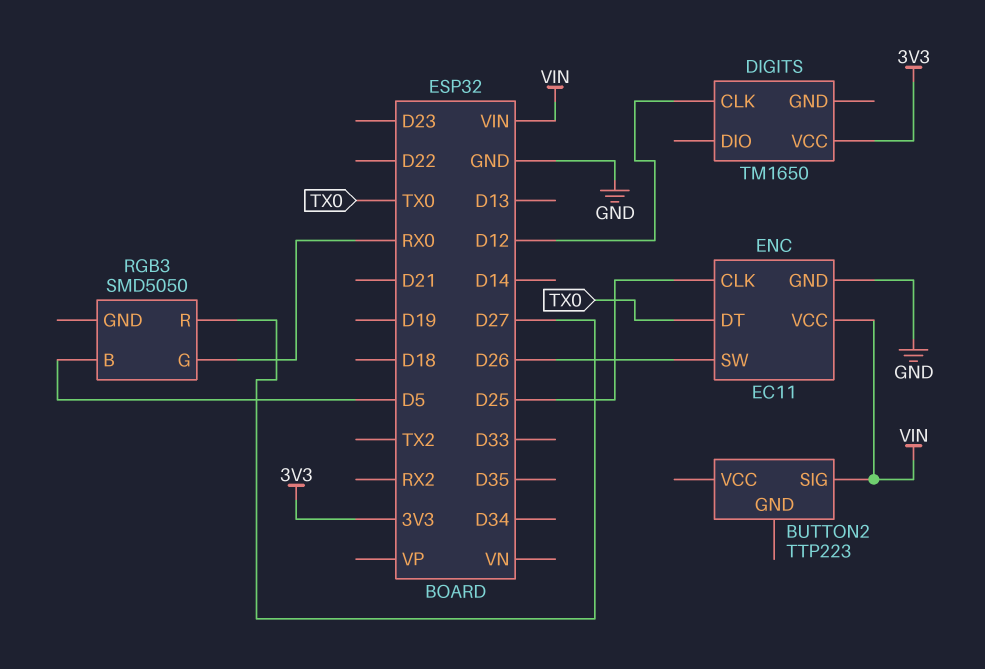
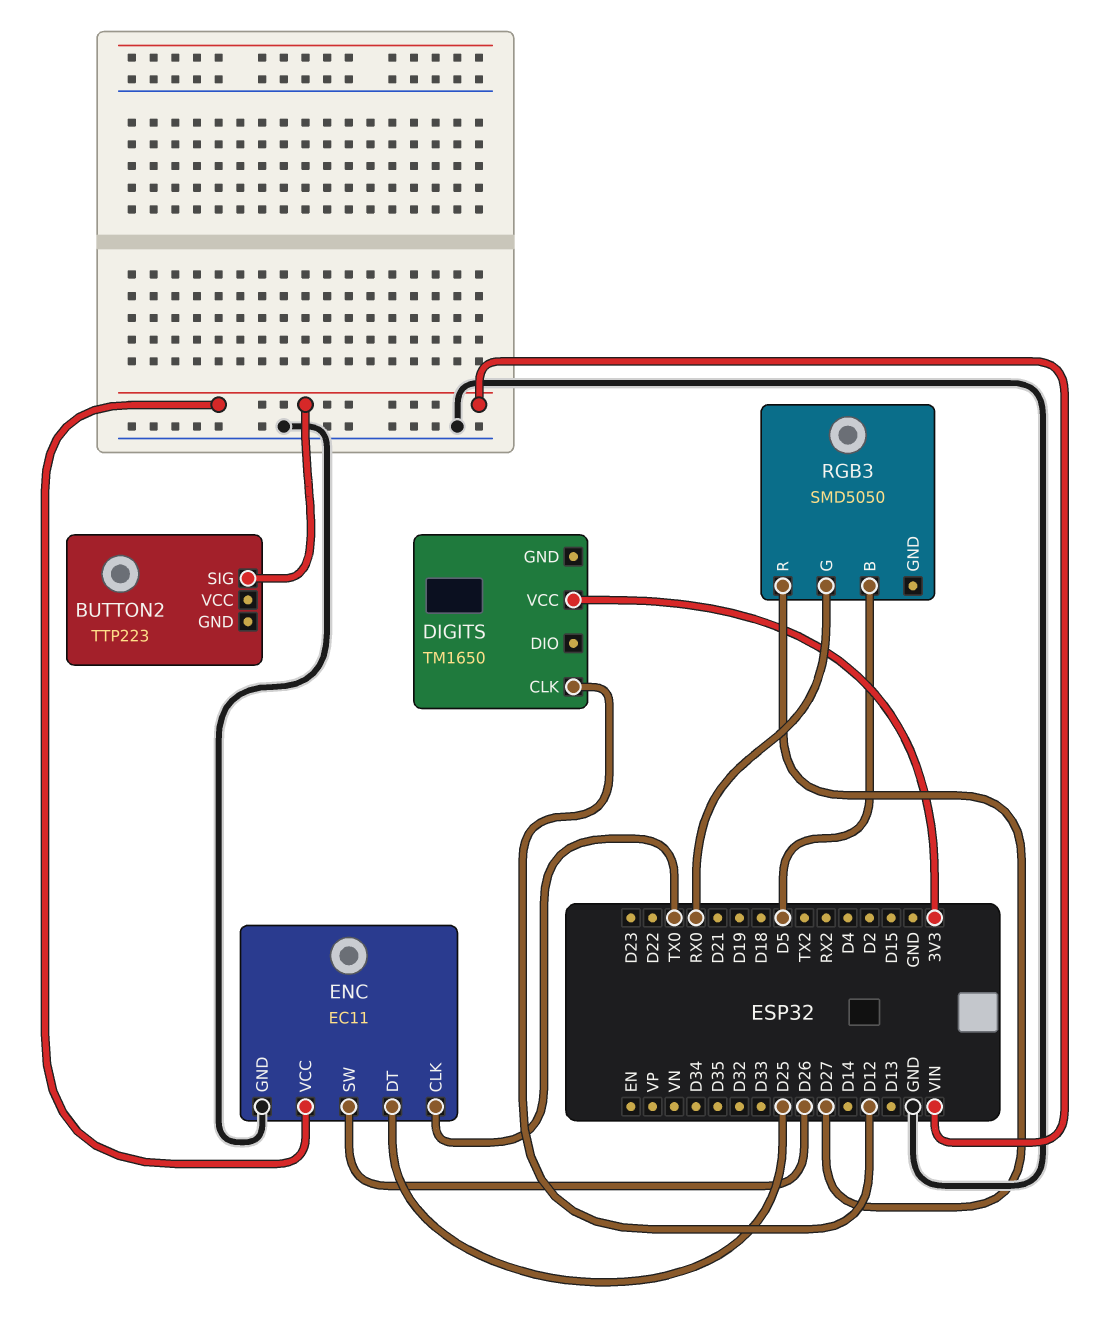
ENC pin CLK: D25 -> TX0
ENC pin DT: TX0 -> D25

